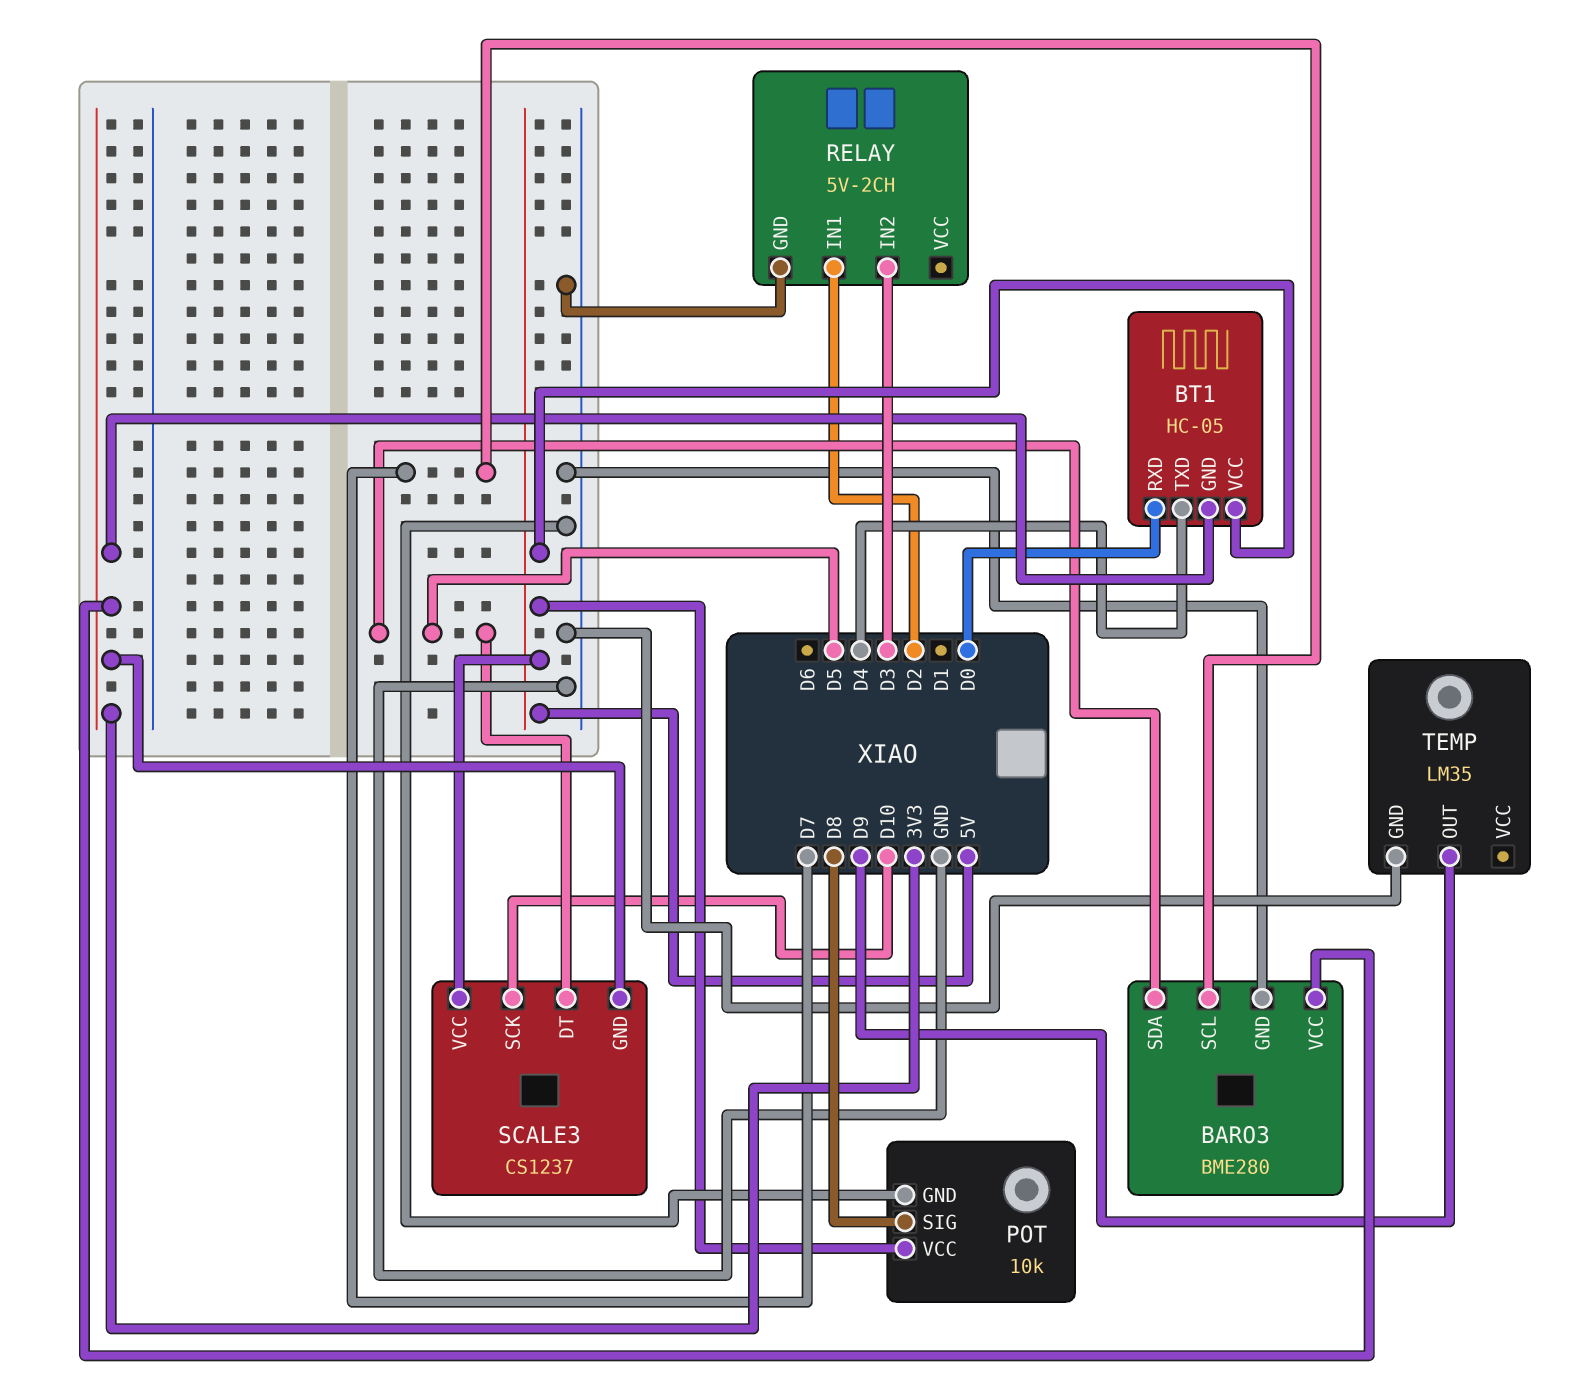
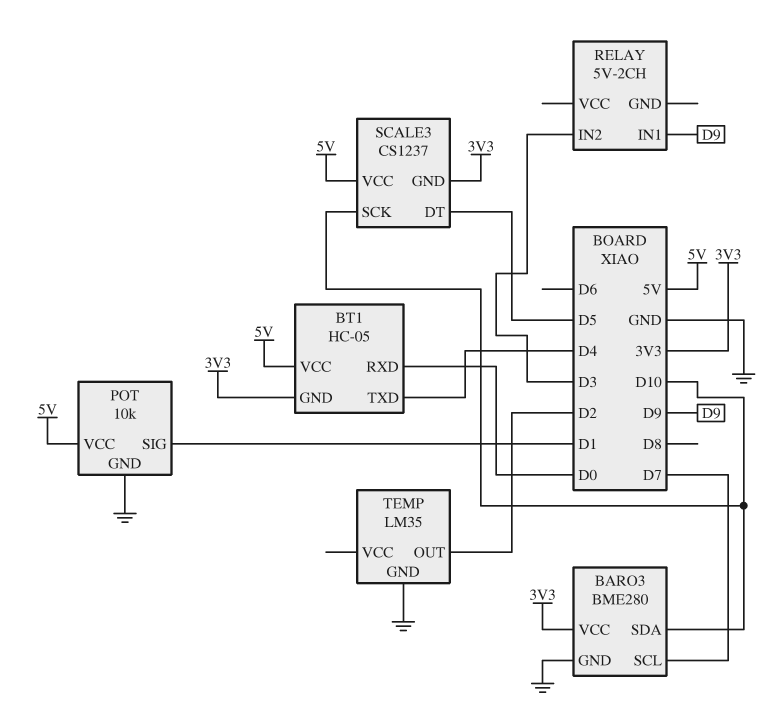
BARO3 pin SDA: D5 -> D10
POT pin SIG: D8 -> D1
RELAY pin GND: GND -> none
RELAY pin IN1: D2 -> D9
TEMP pin OUT: D9 -> D2

